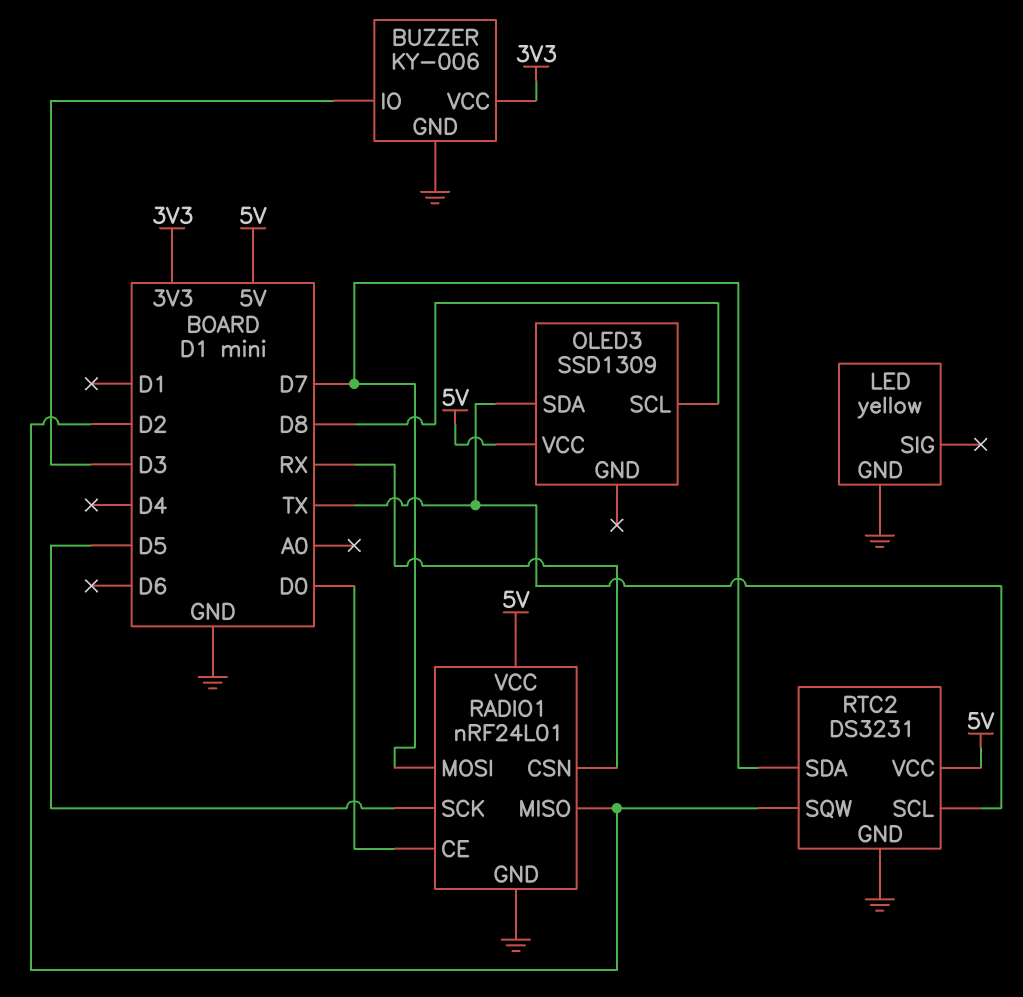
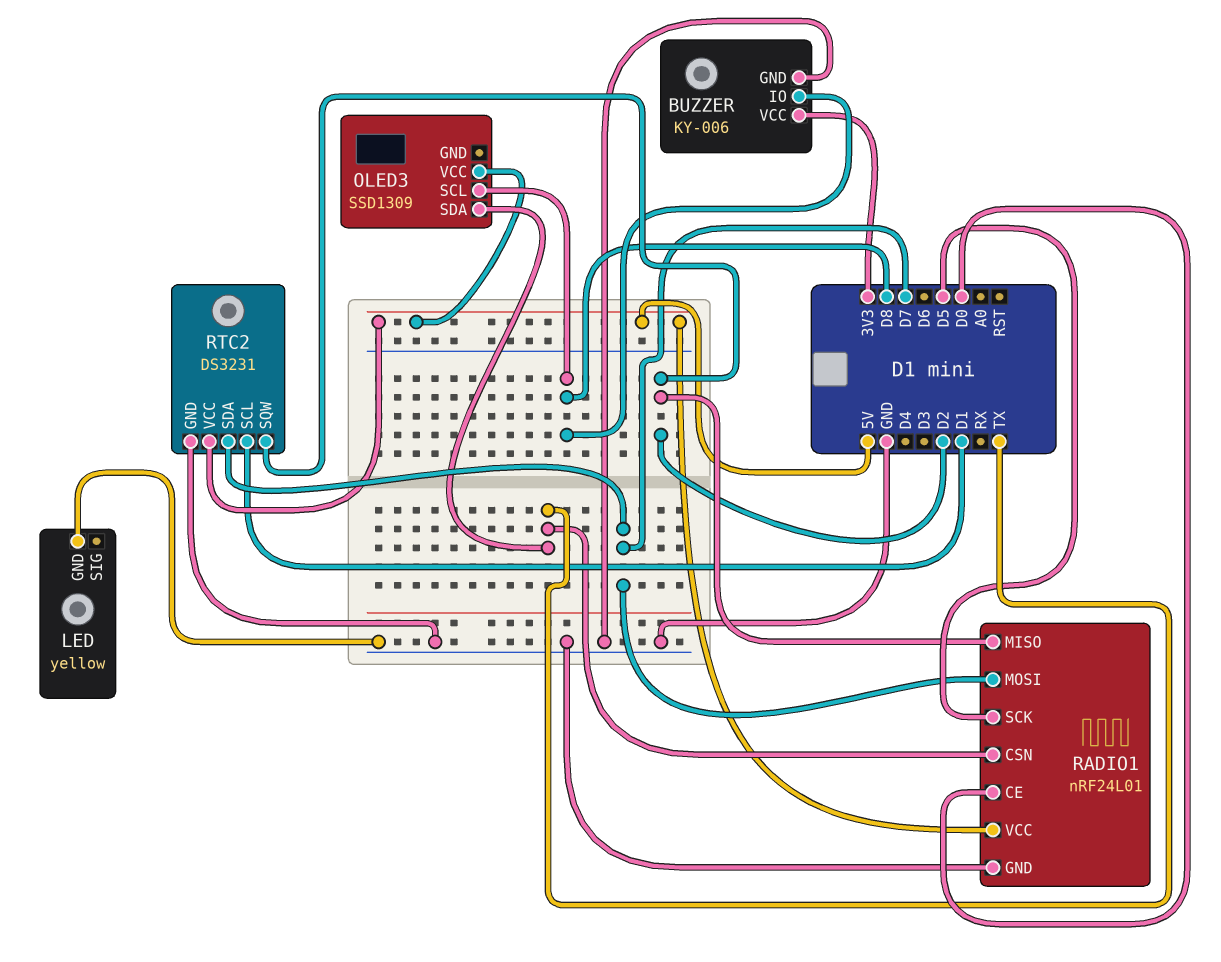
BUZZER pin IO: D3 -> D8
RADIO1 pin CSN: RX -> TX
RTC2 pin SCL: TX -> D1

